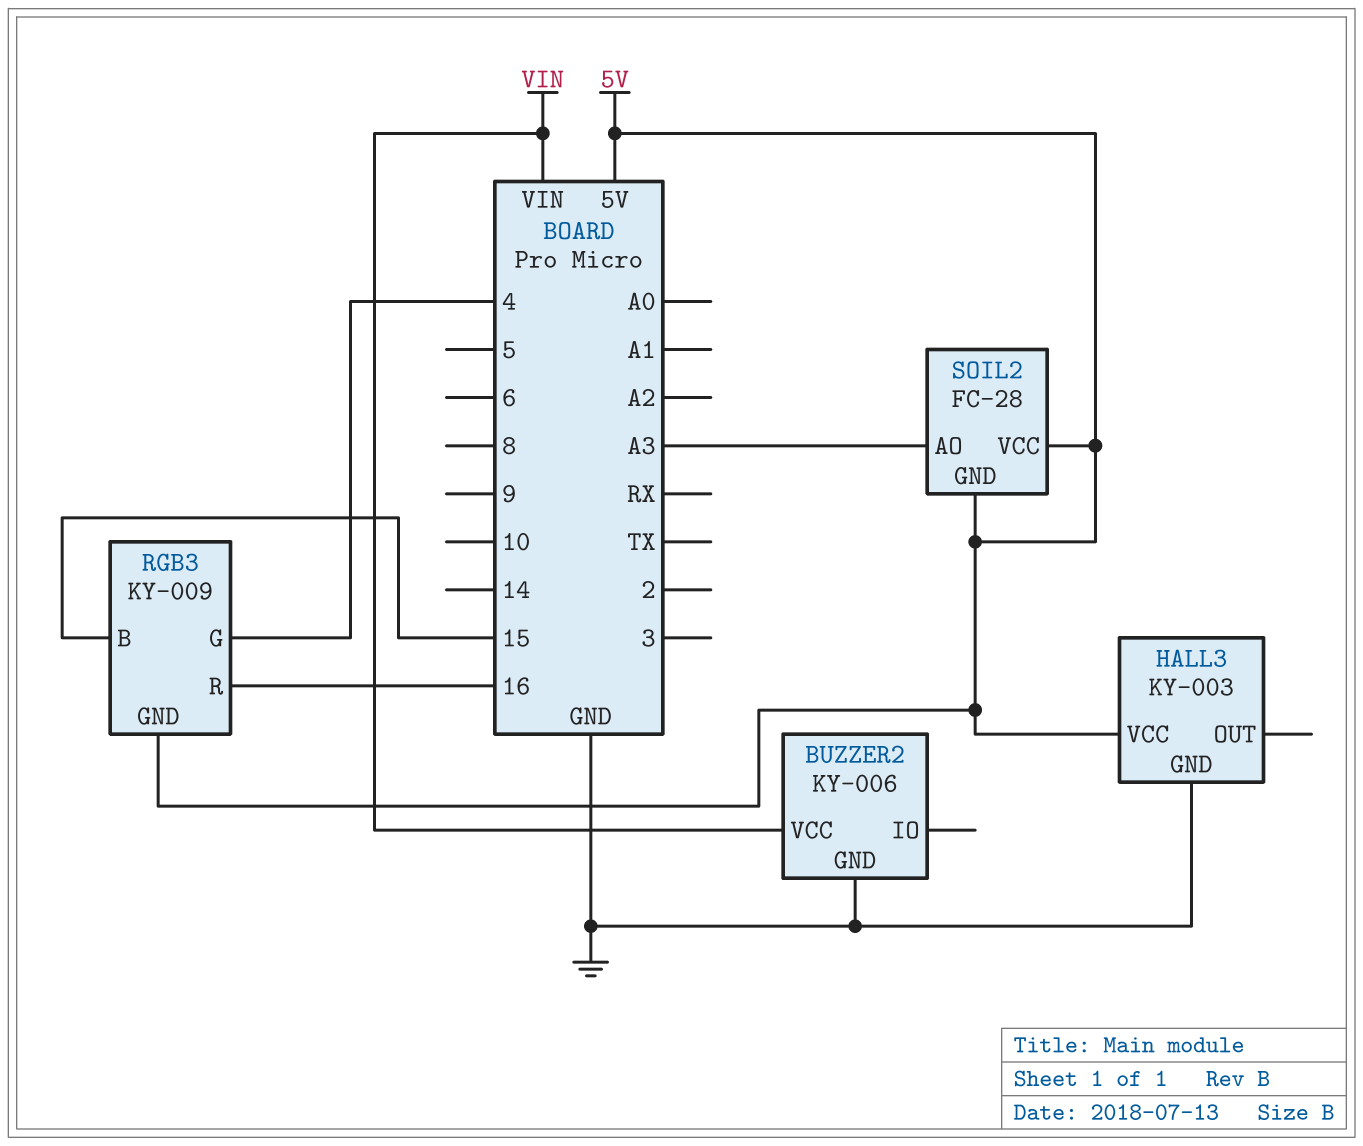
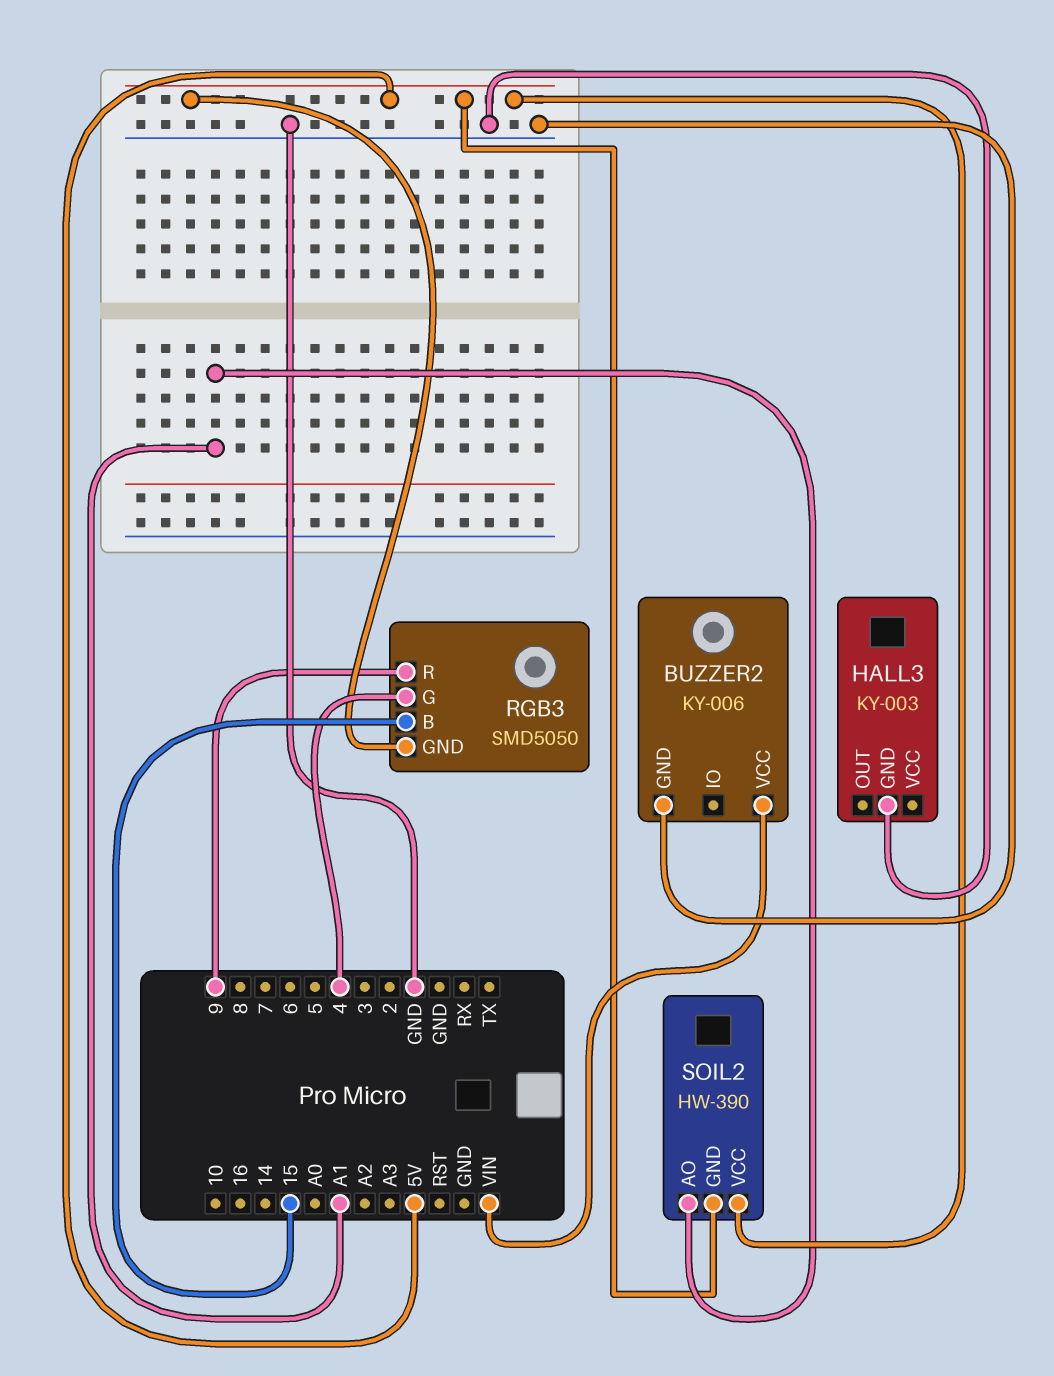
HALL3 pin VCC: 5V -> none
RGB3: KY-009 -> SMD5050
RGB3 pin R: 16 -> 9
SOIL2: FC-28 -> HW-390
SOIL2 pin AO: A3 -> A1

